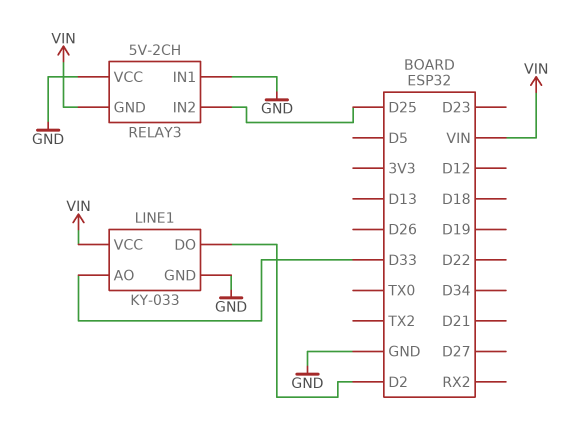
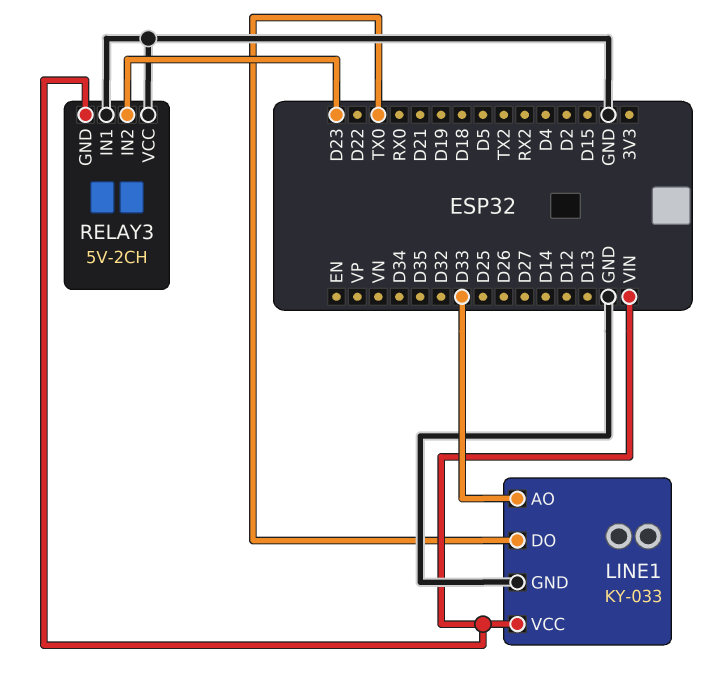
LINE1 pin DO: D2 -> TX0
RELAY3 pin IN2: D25 -> D23

